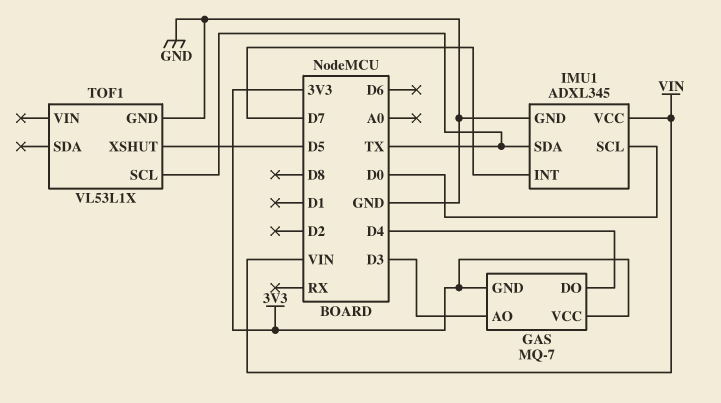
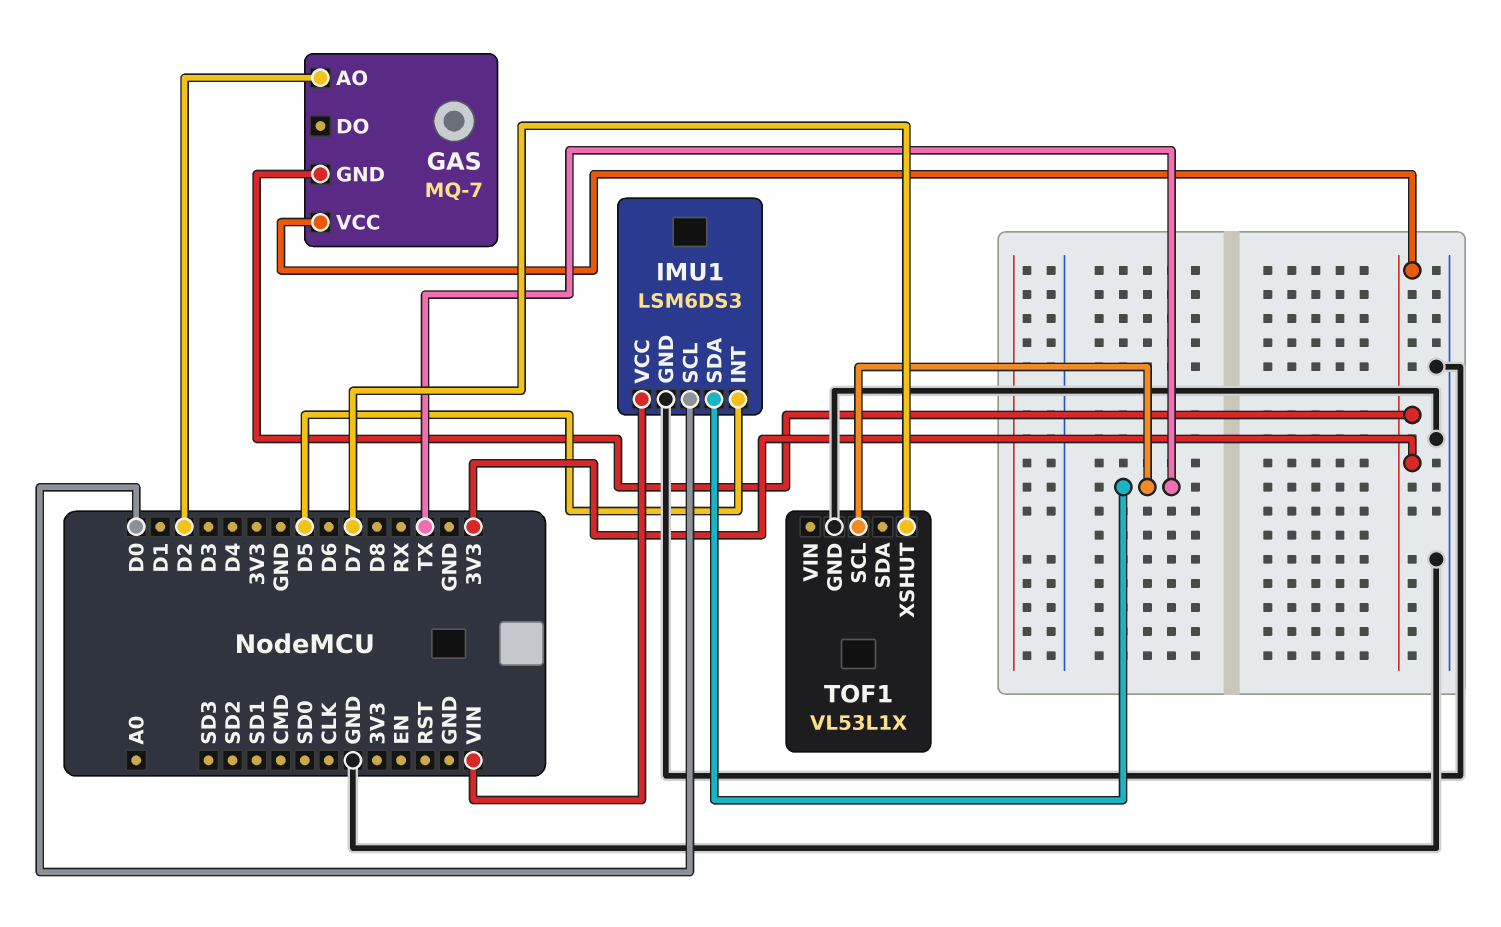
GAS pin AO: D3 -> D2
GAS pin DO: D4 -> none
IMU1: ADXL345 -> LSM6DS3
IMU1 pin INT: D7 -> D5
TOF1 pin XSHUT: D5 -> D7

